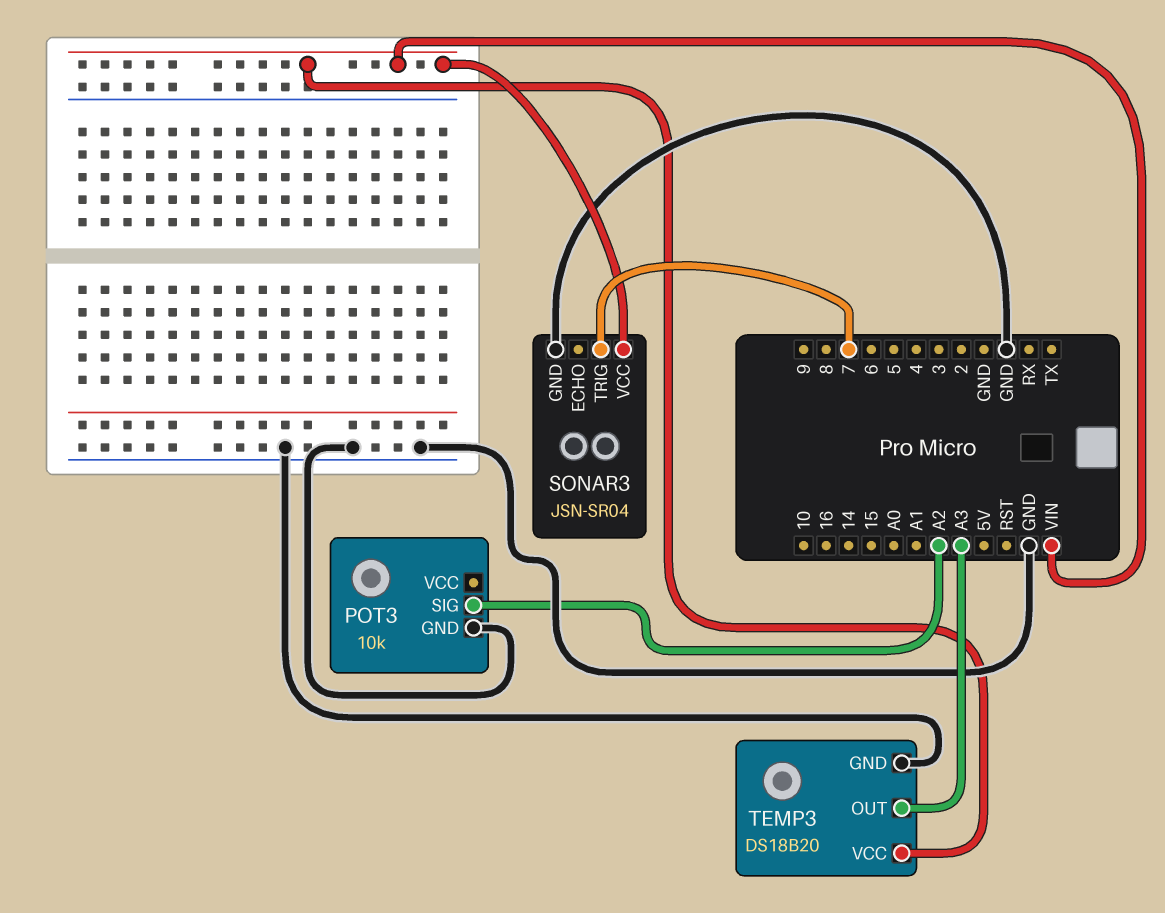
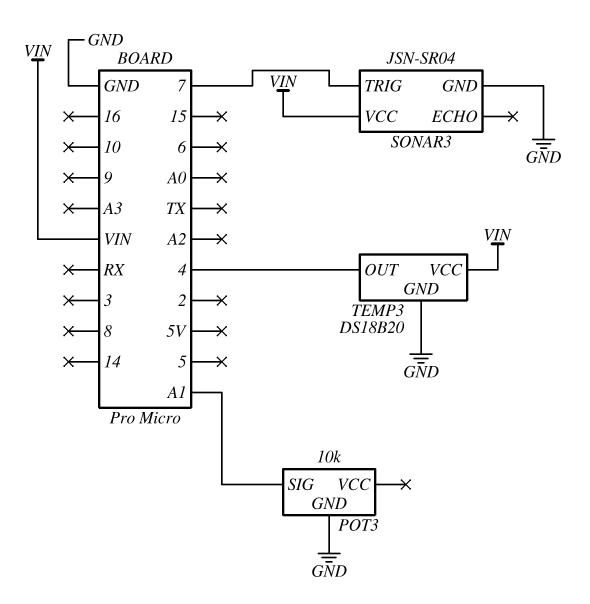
POT3 pin SIG: A2 -> A1
TEMP3 pin OUT: A3 -> 4

